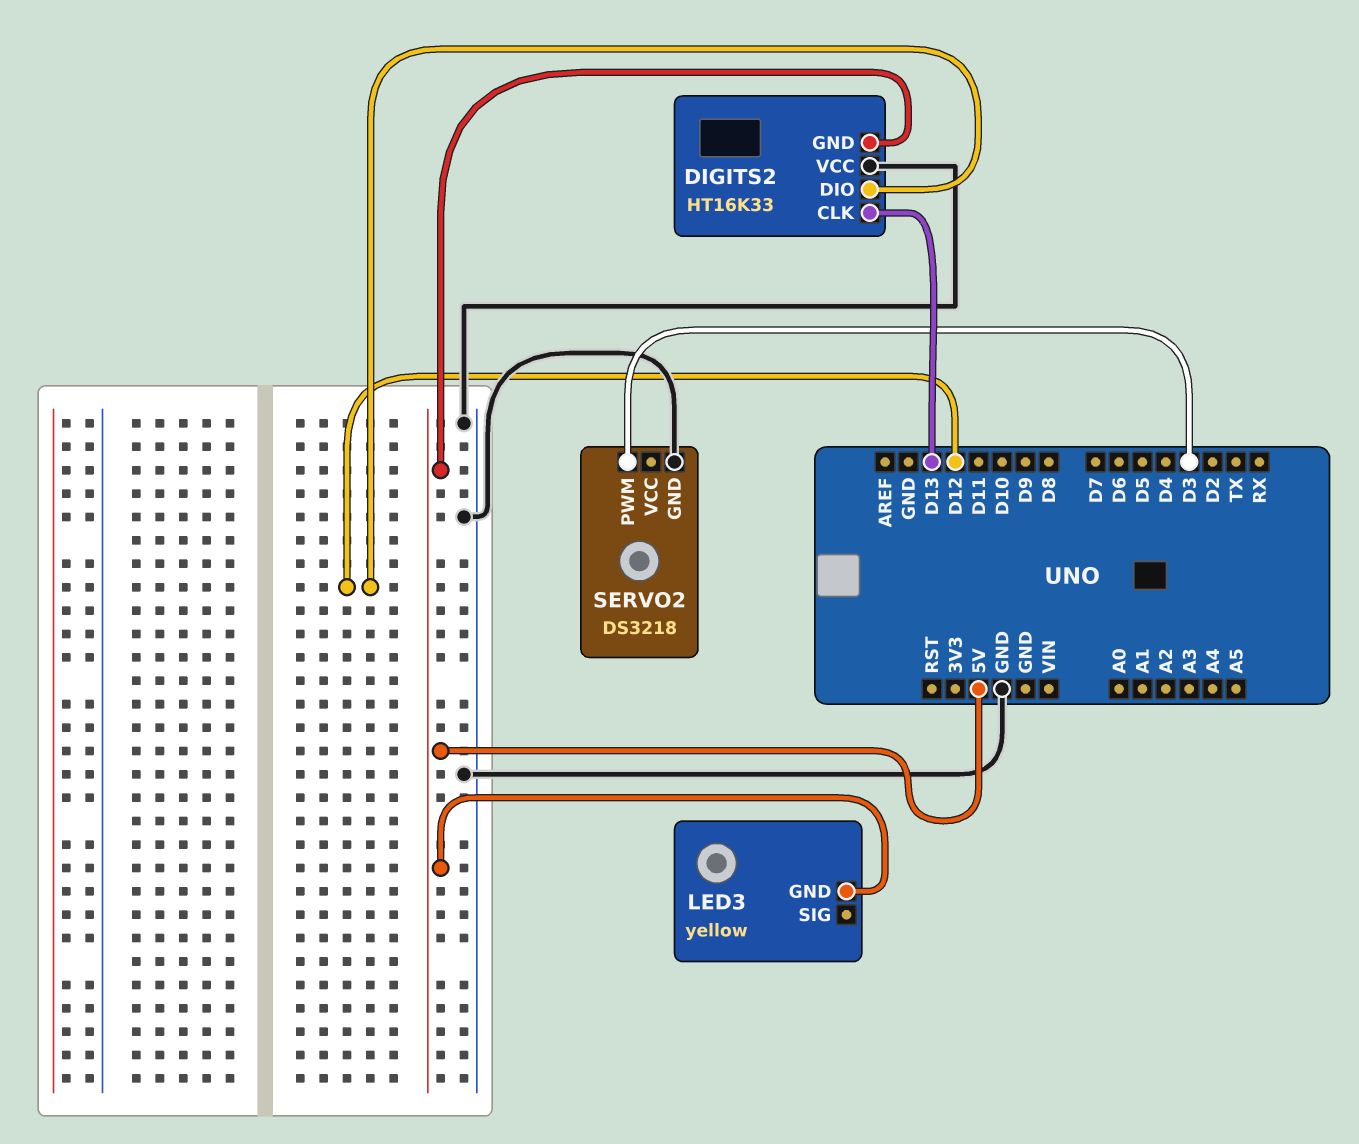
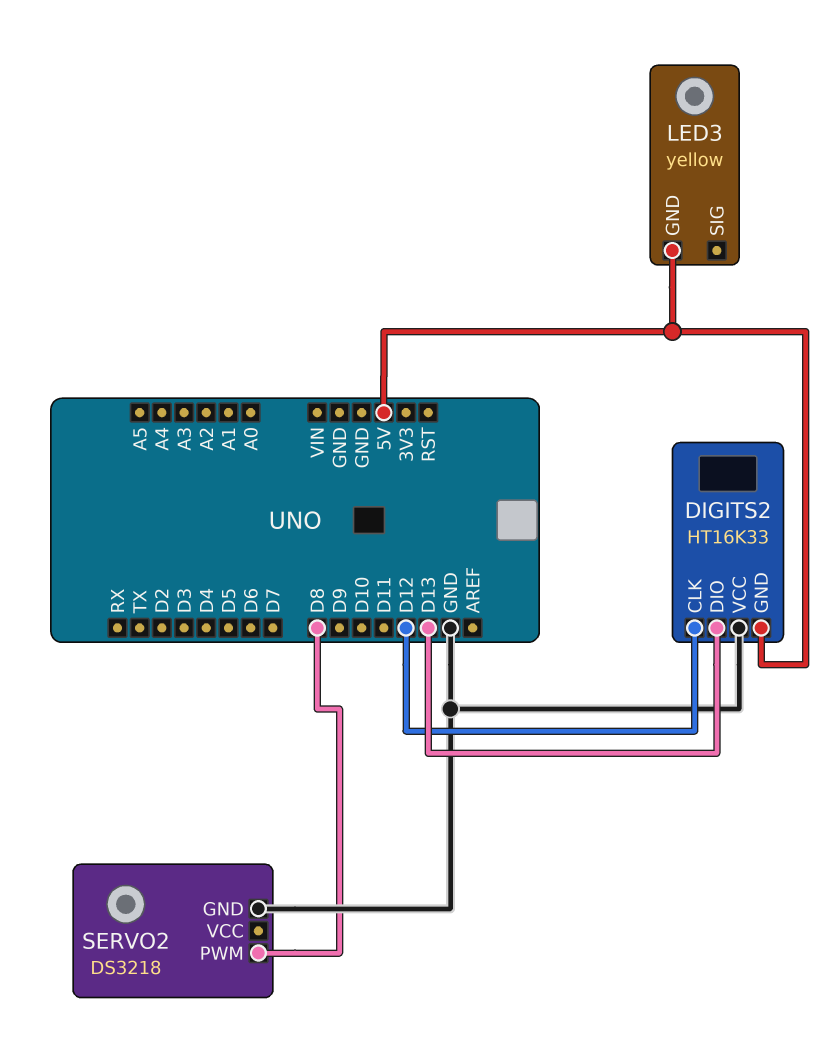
DIGITS2 pin CLK: D13 -> D12
DIGITS2 pin DIO: D12 -> D13
SERVO2 pin PWM: D3 -> D8

